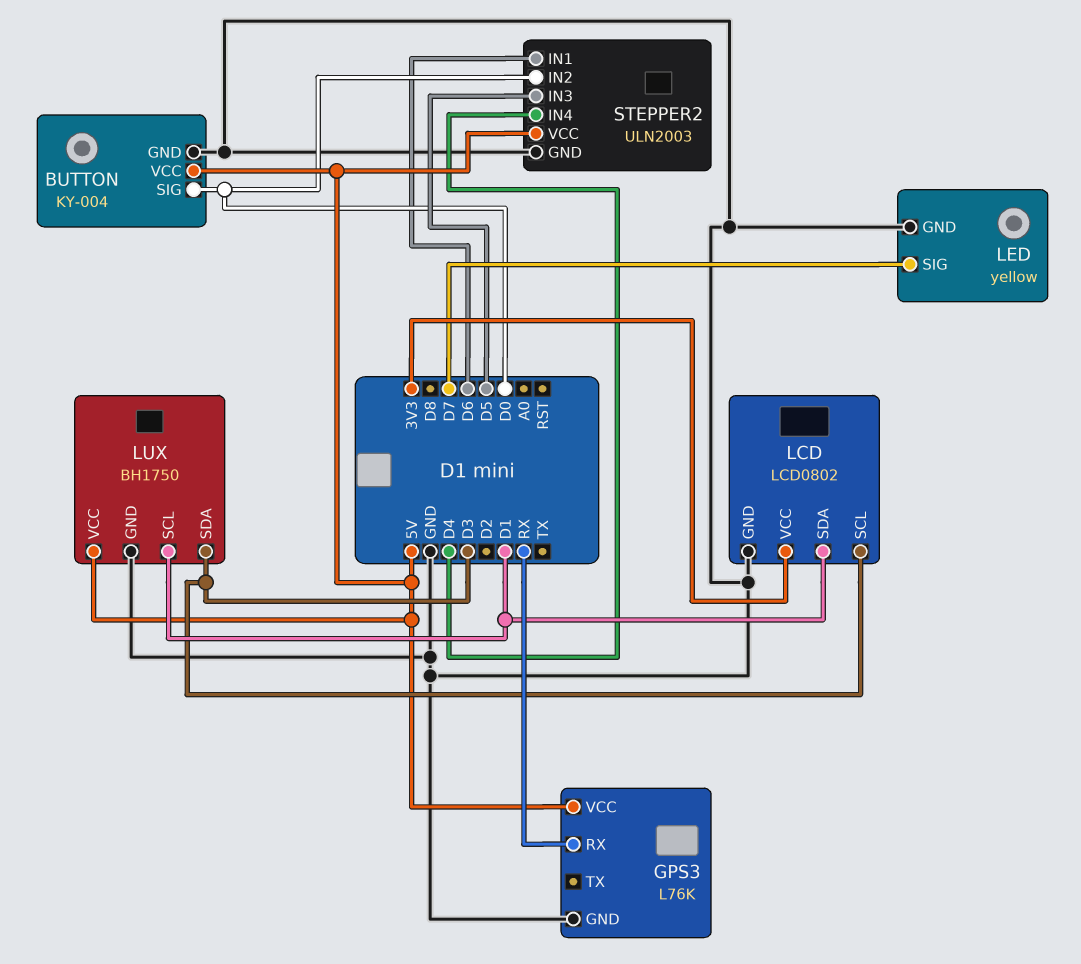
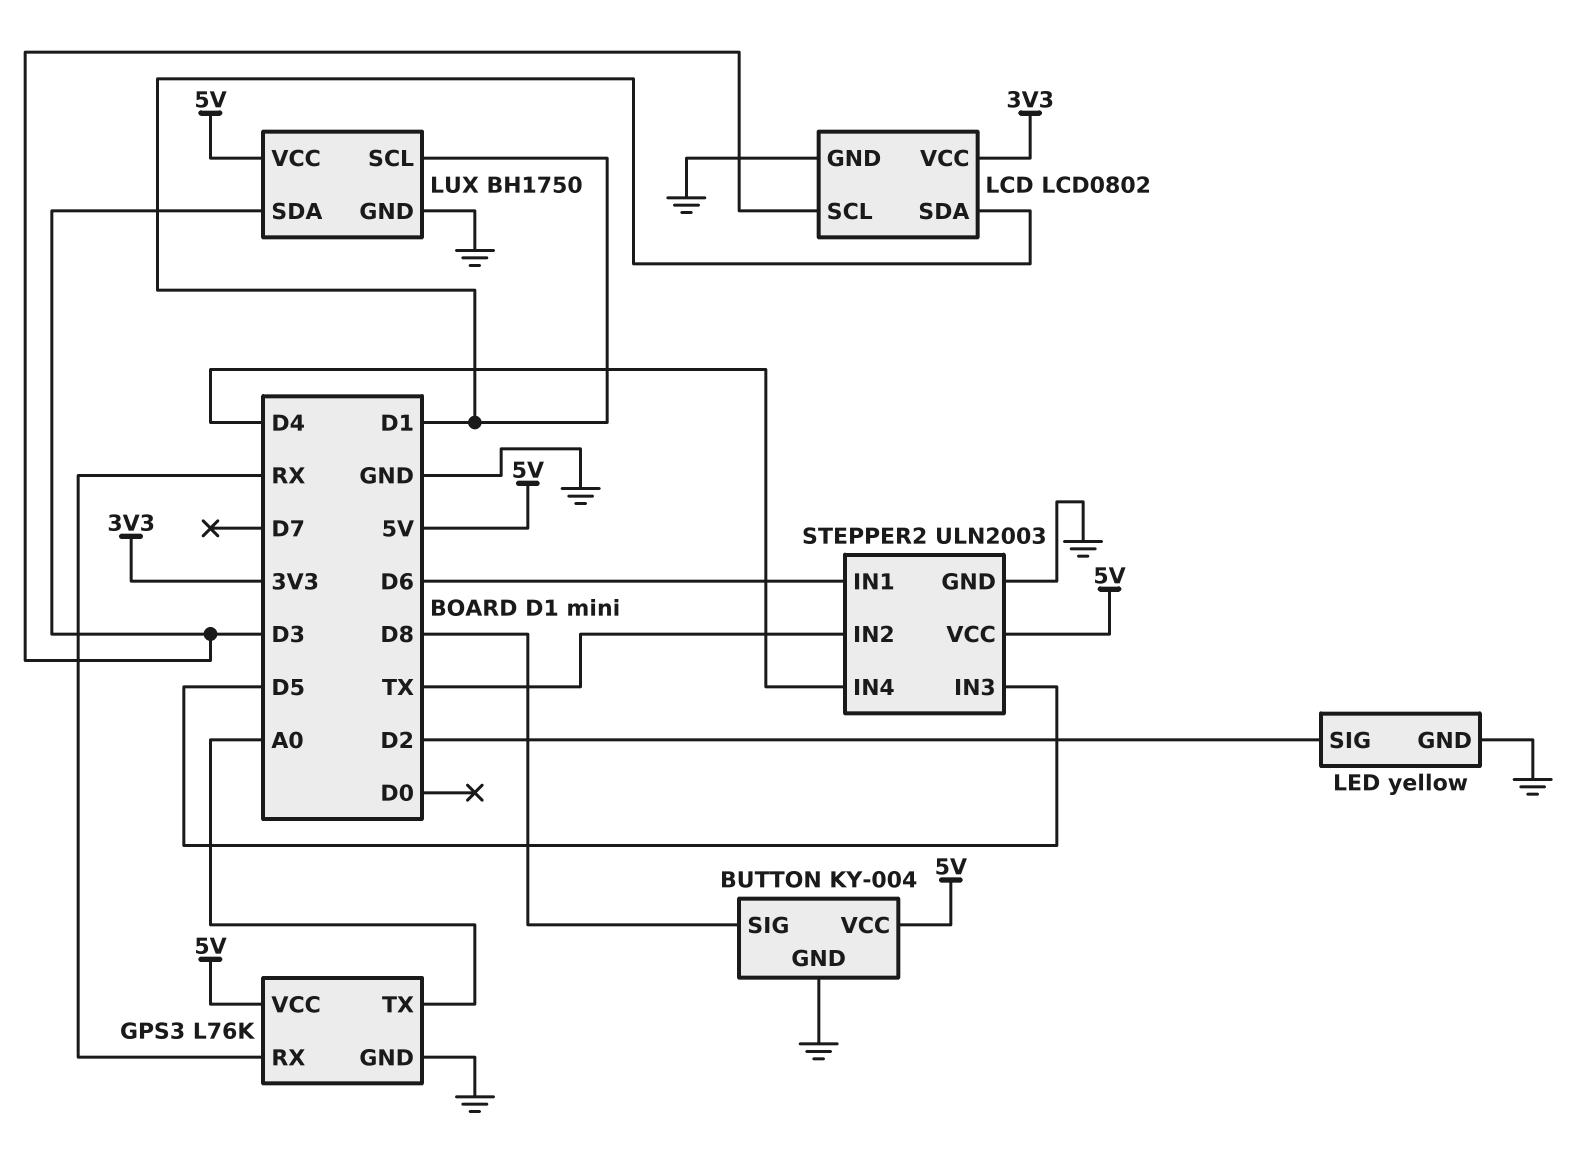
BUTTON pin SIG: D0 -> D8
GPS3 pin TX: none -> A0
LED pin SIG: D7 -> D2
STEPPER2 pin IN2: D0 -> TX

